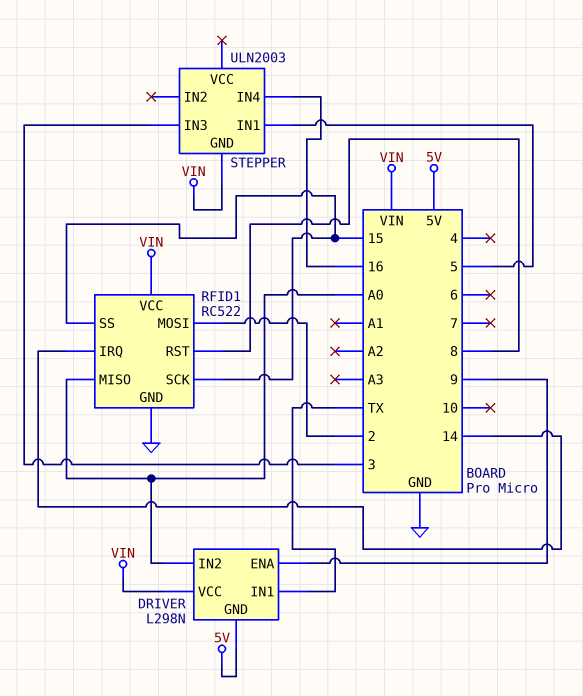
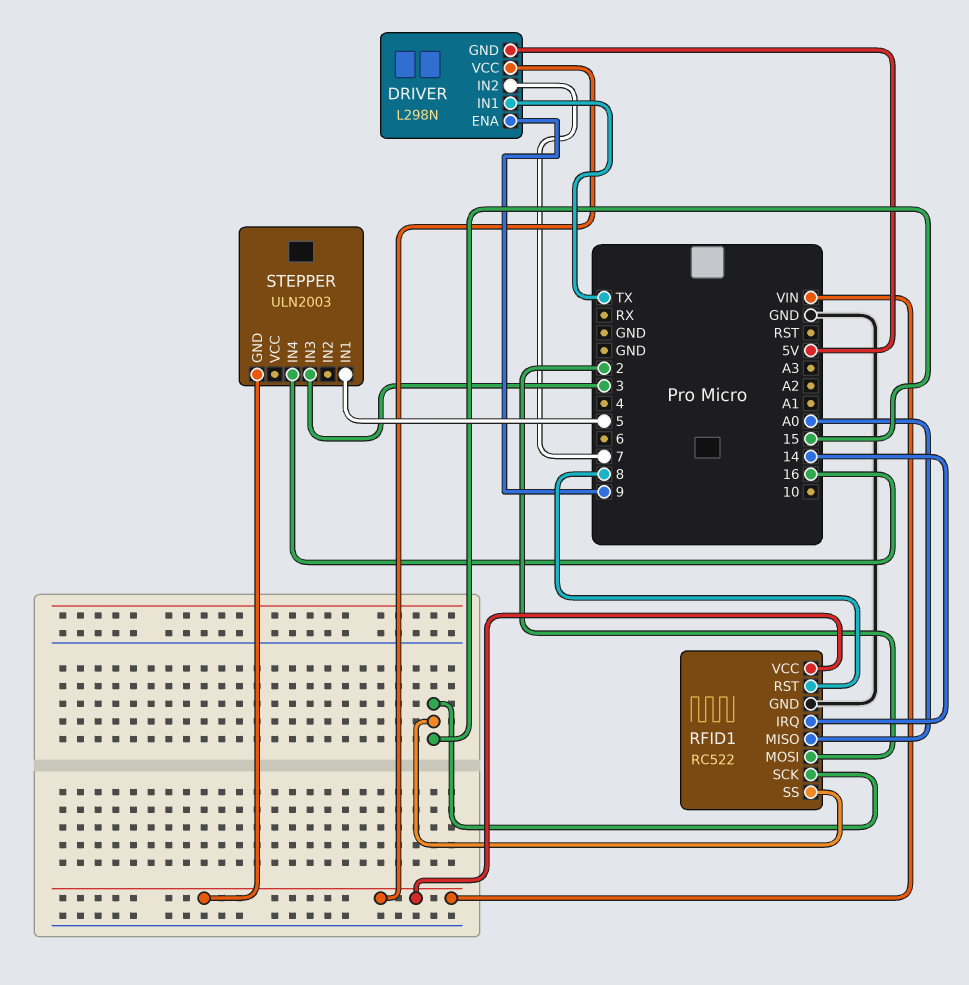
DRIVER pin IN2: A0 -> 7

